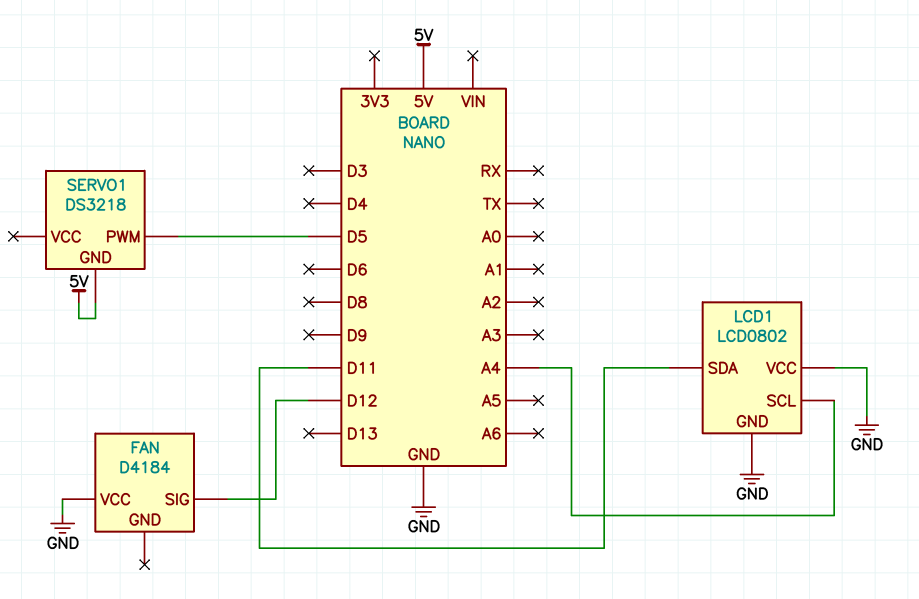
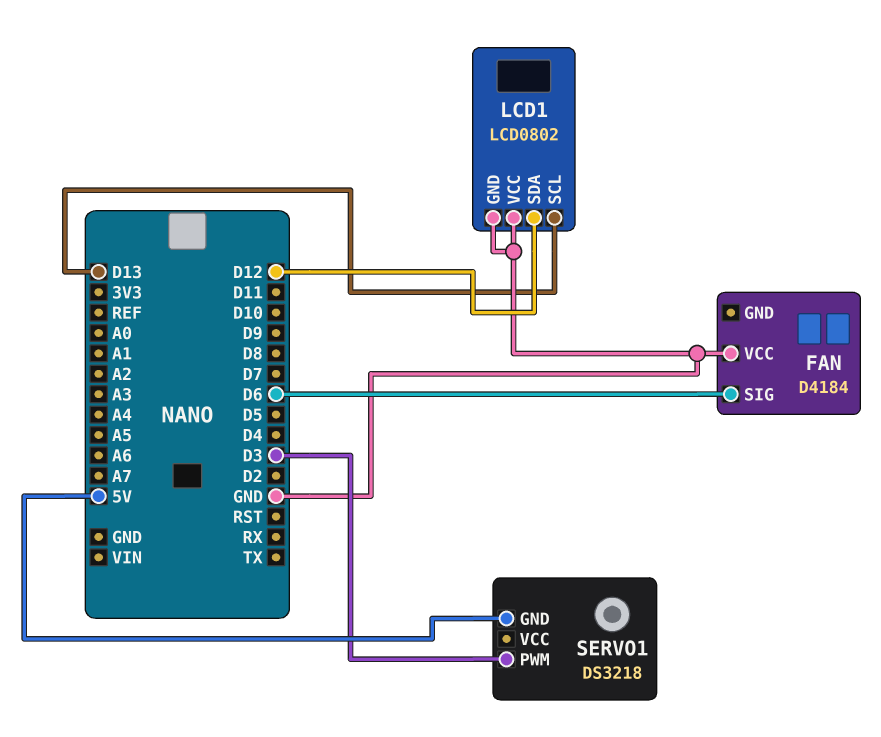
FAN pin SIG: D12 -> D6
LCD1 pin SCL: A4 -> D13
LCD1 pin SDA: D11 -> D12
SERVO1 pin PWM: D5 -> D3

